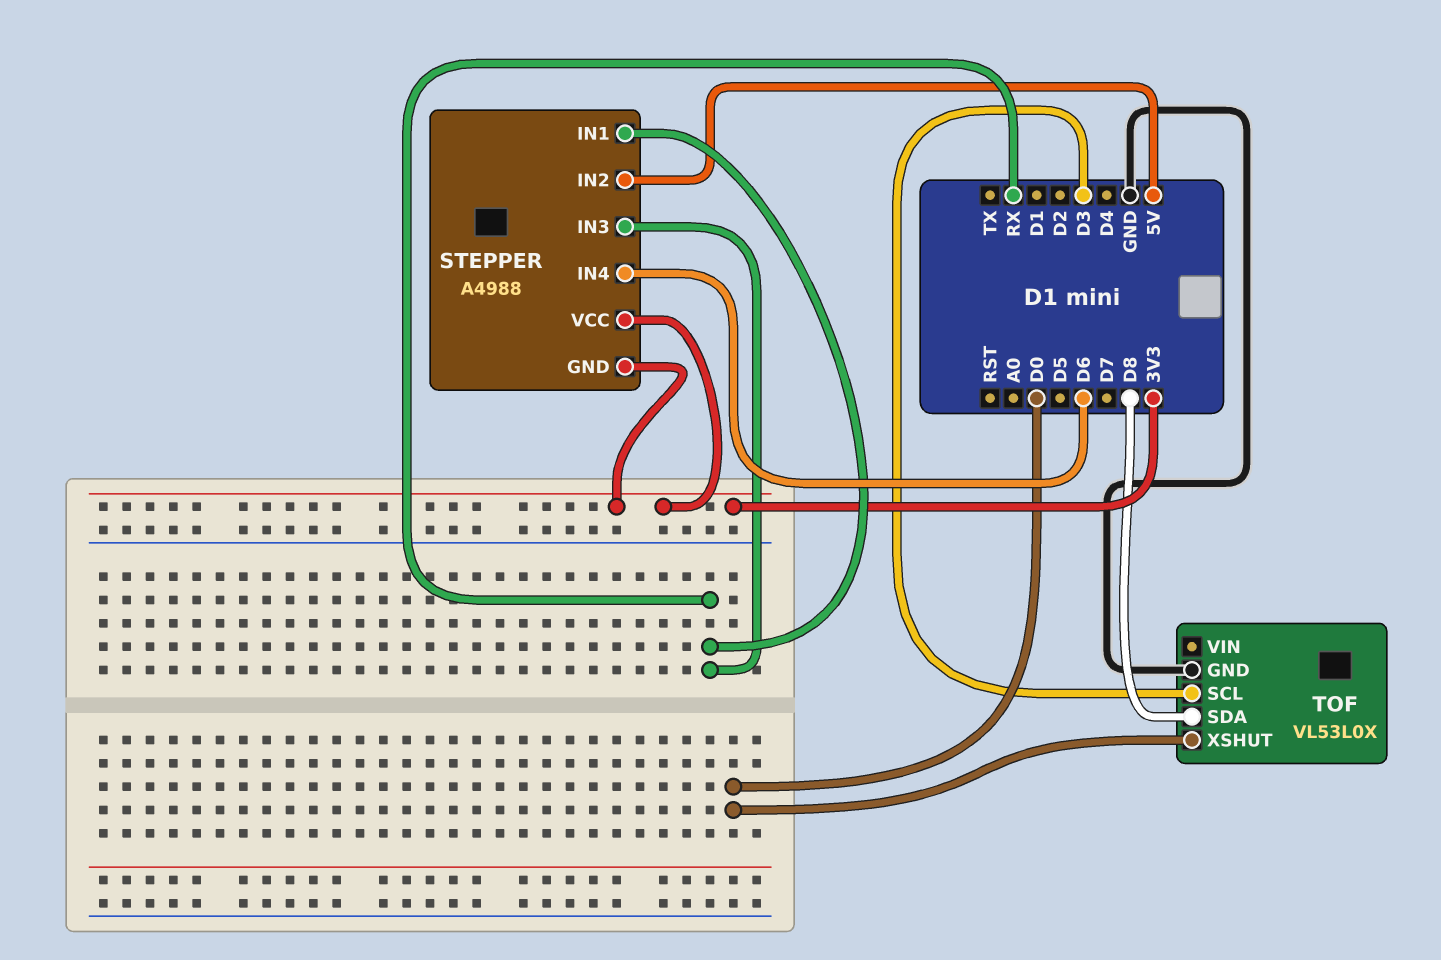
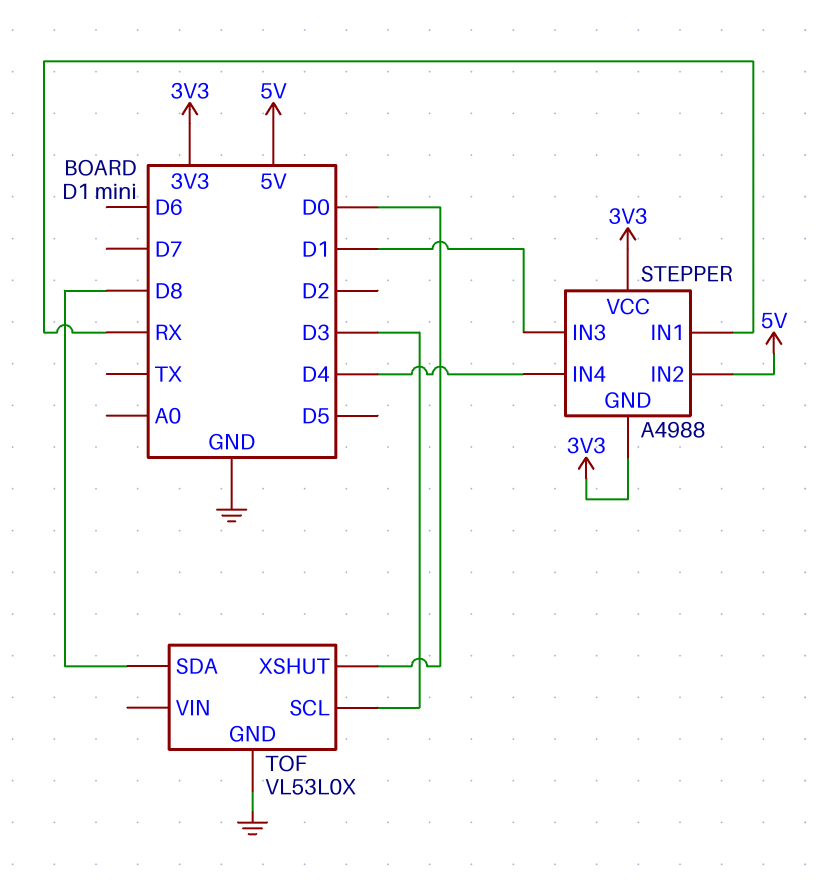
STEPPER pin IN3: RX -> D1
STEPPER pin IN4: D6 -> D4

